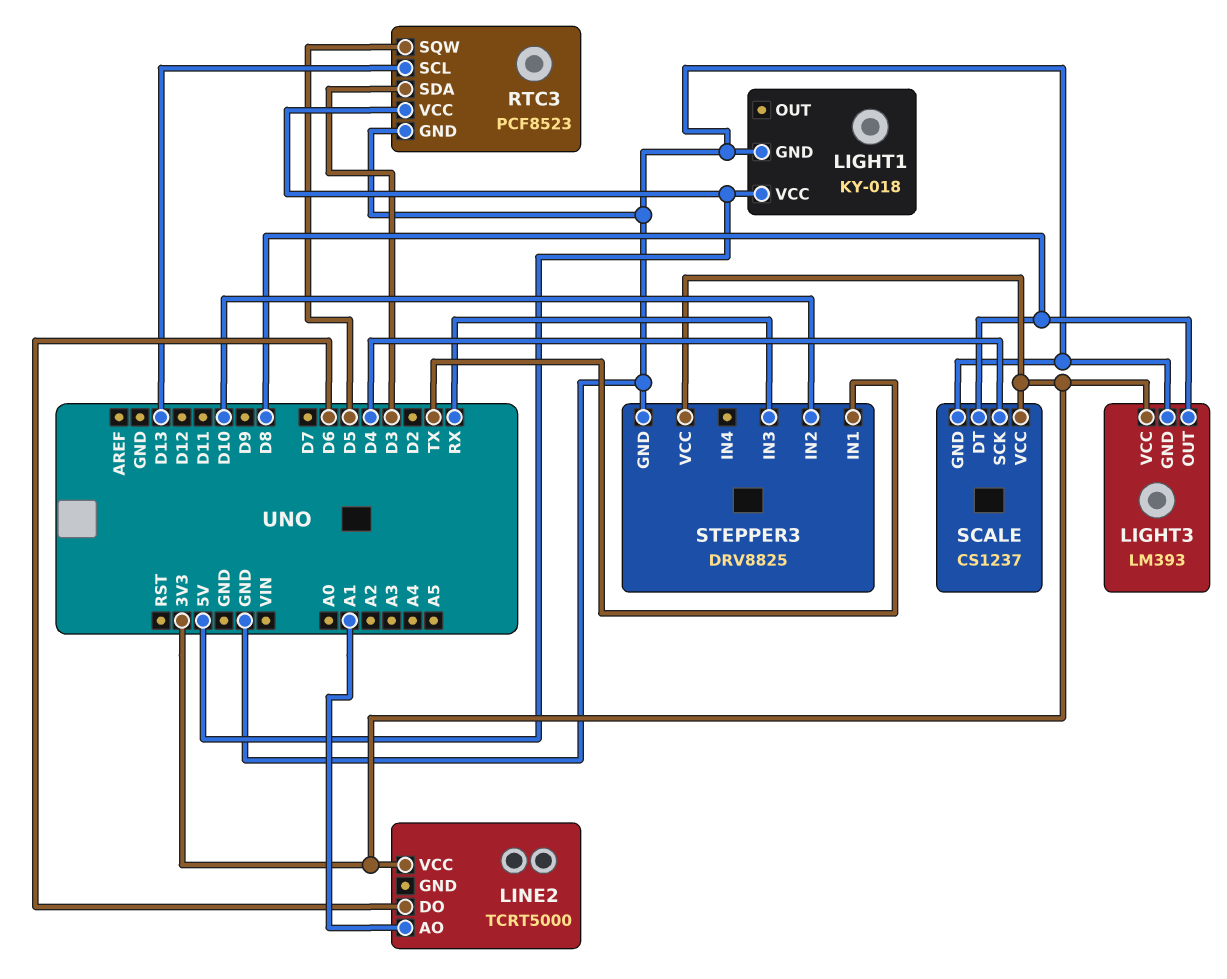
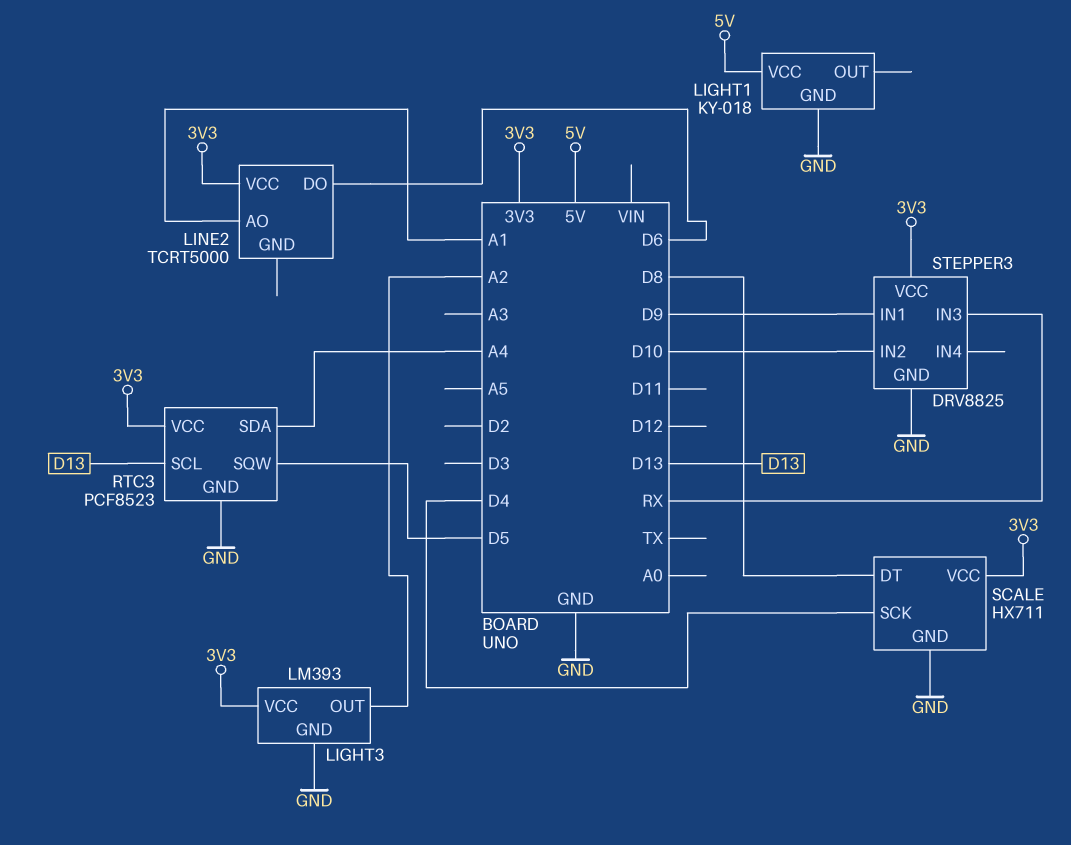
LIGHT3 pin OUT: D8 -> A2
RTC3 pin SDA: D3 -> A4
RTC3 pin VCC: 5V -> 3V3
SCALE: CS1237 -> HX711
STEPPER3 pin IN1: TX -> D9

